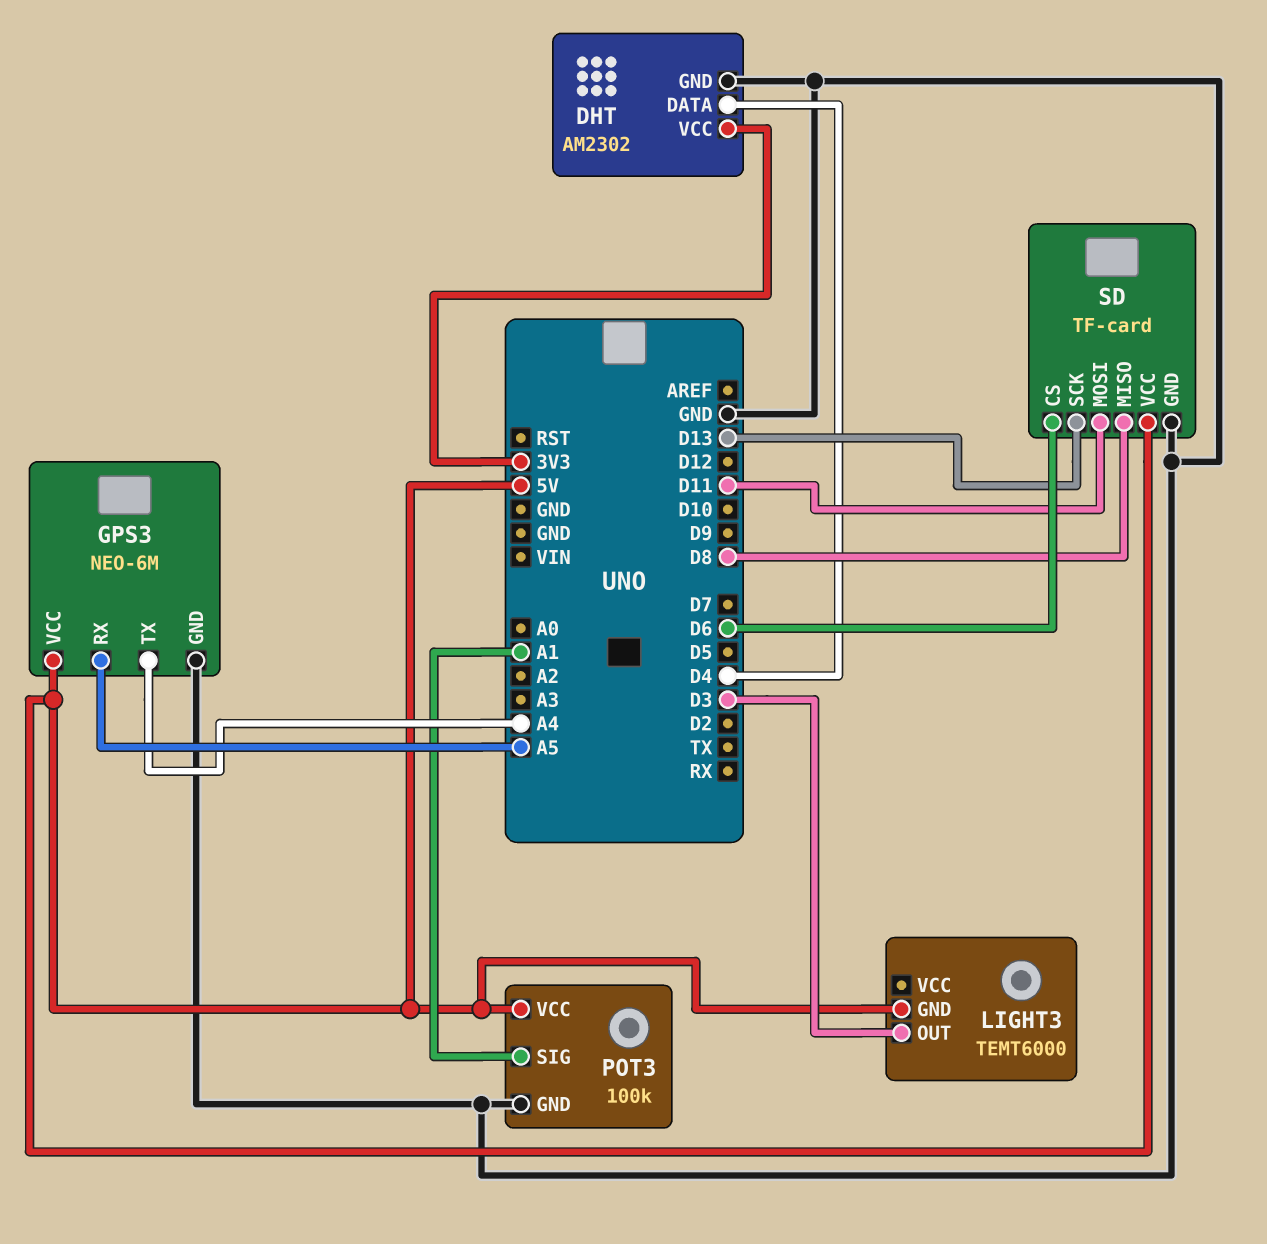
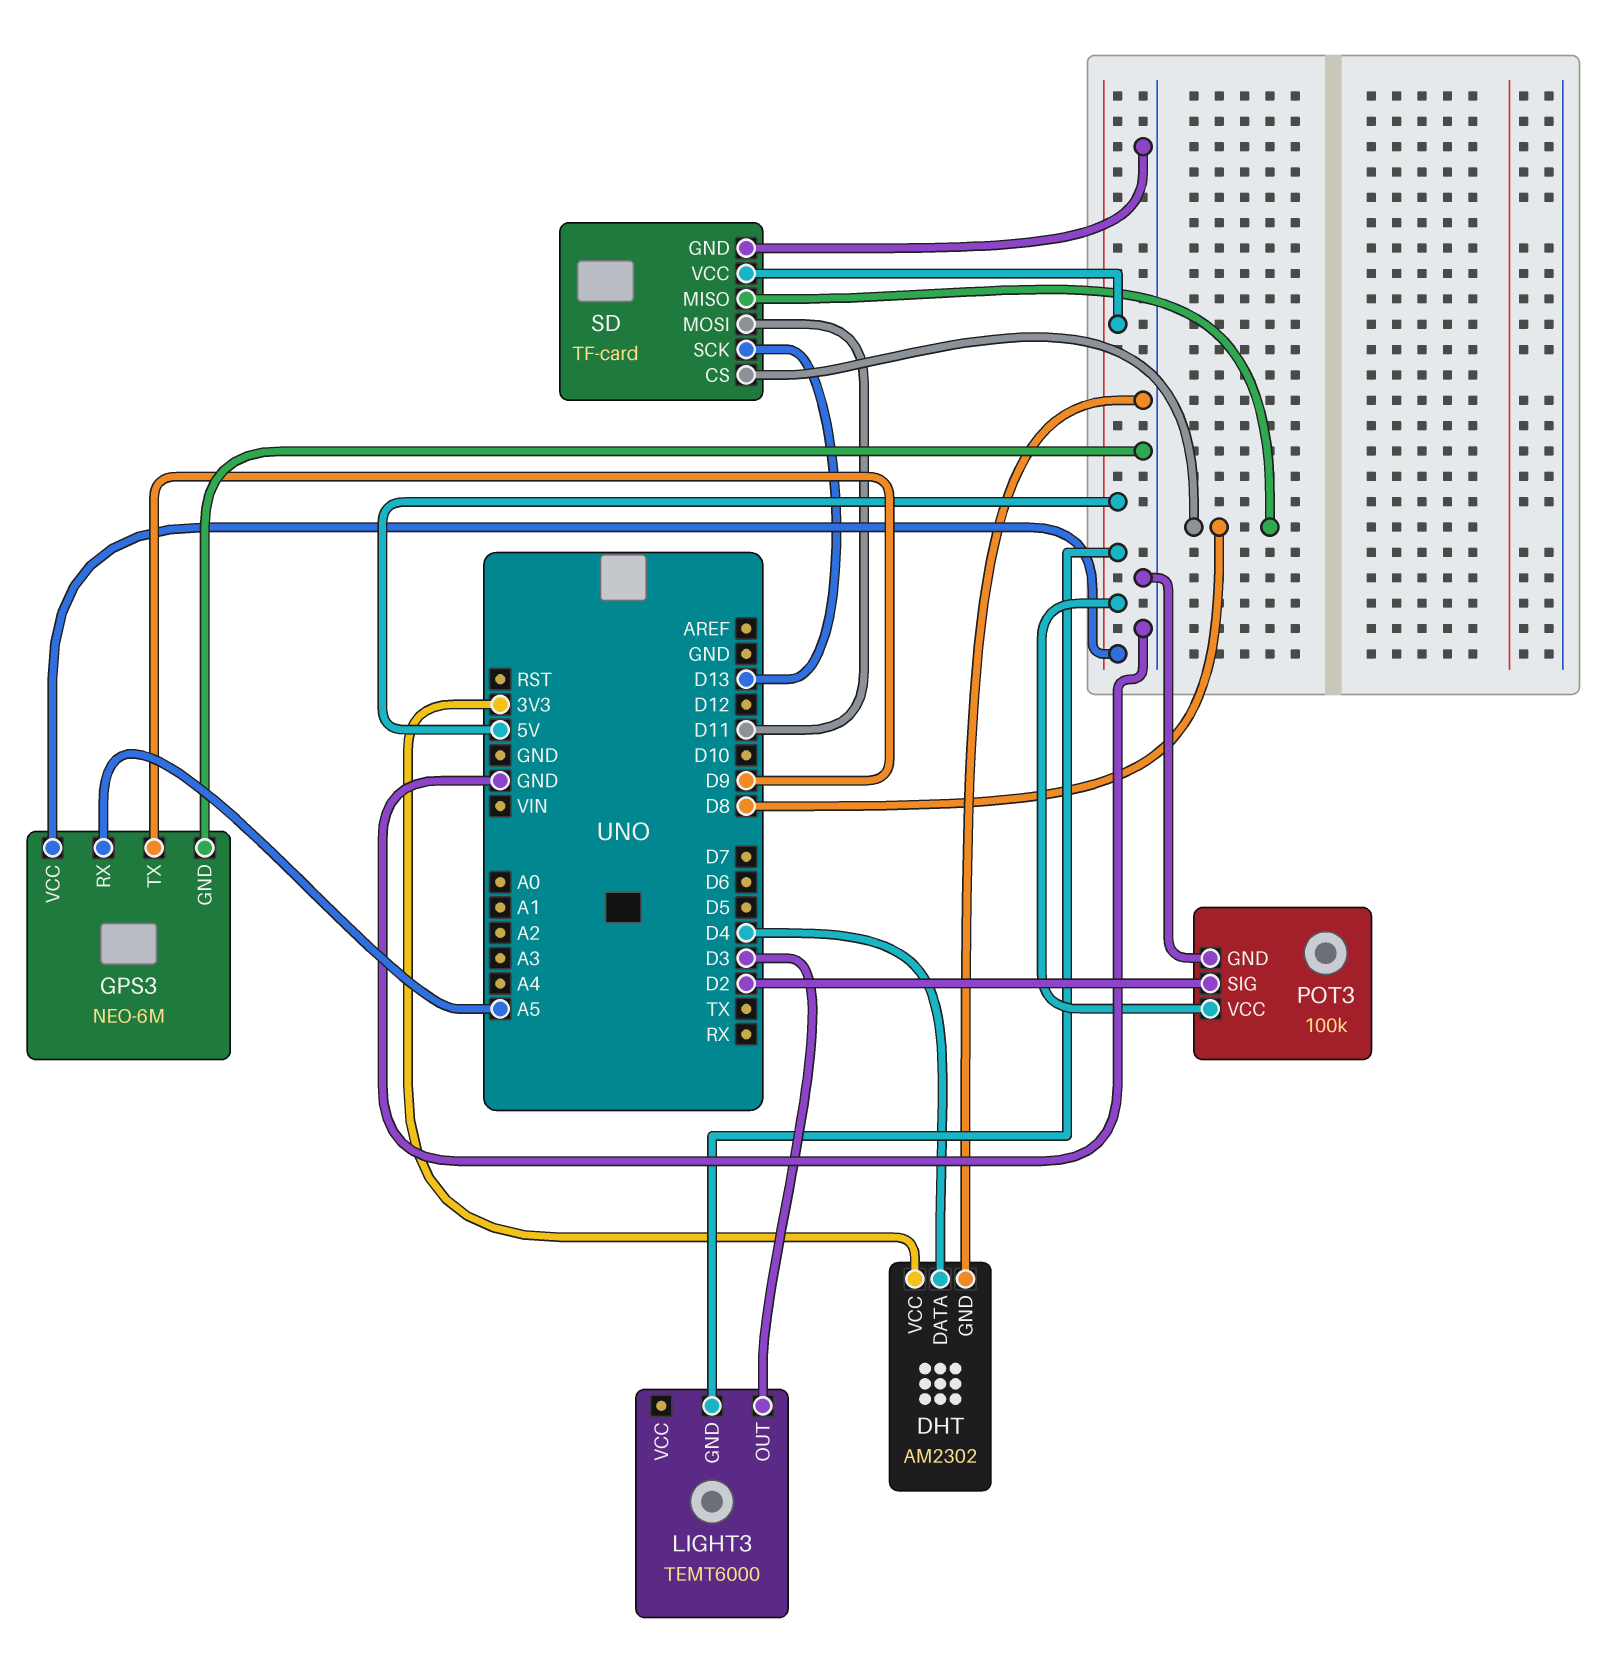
GPS3 pin TX: A4 -> D9
POT3 pin SIG: A1 -> D2
SD pin CS: D6 -> D8

